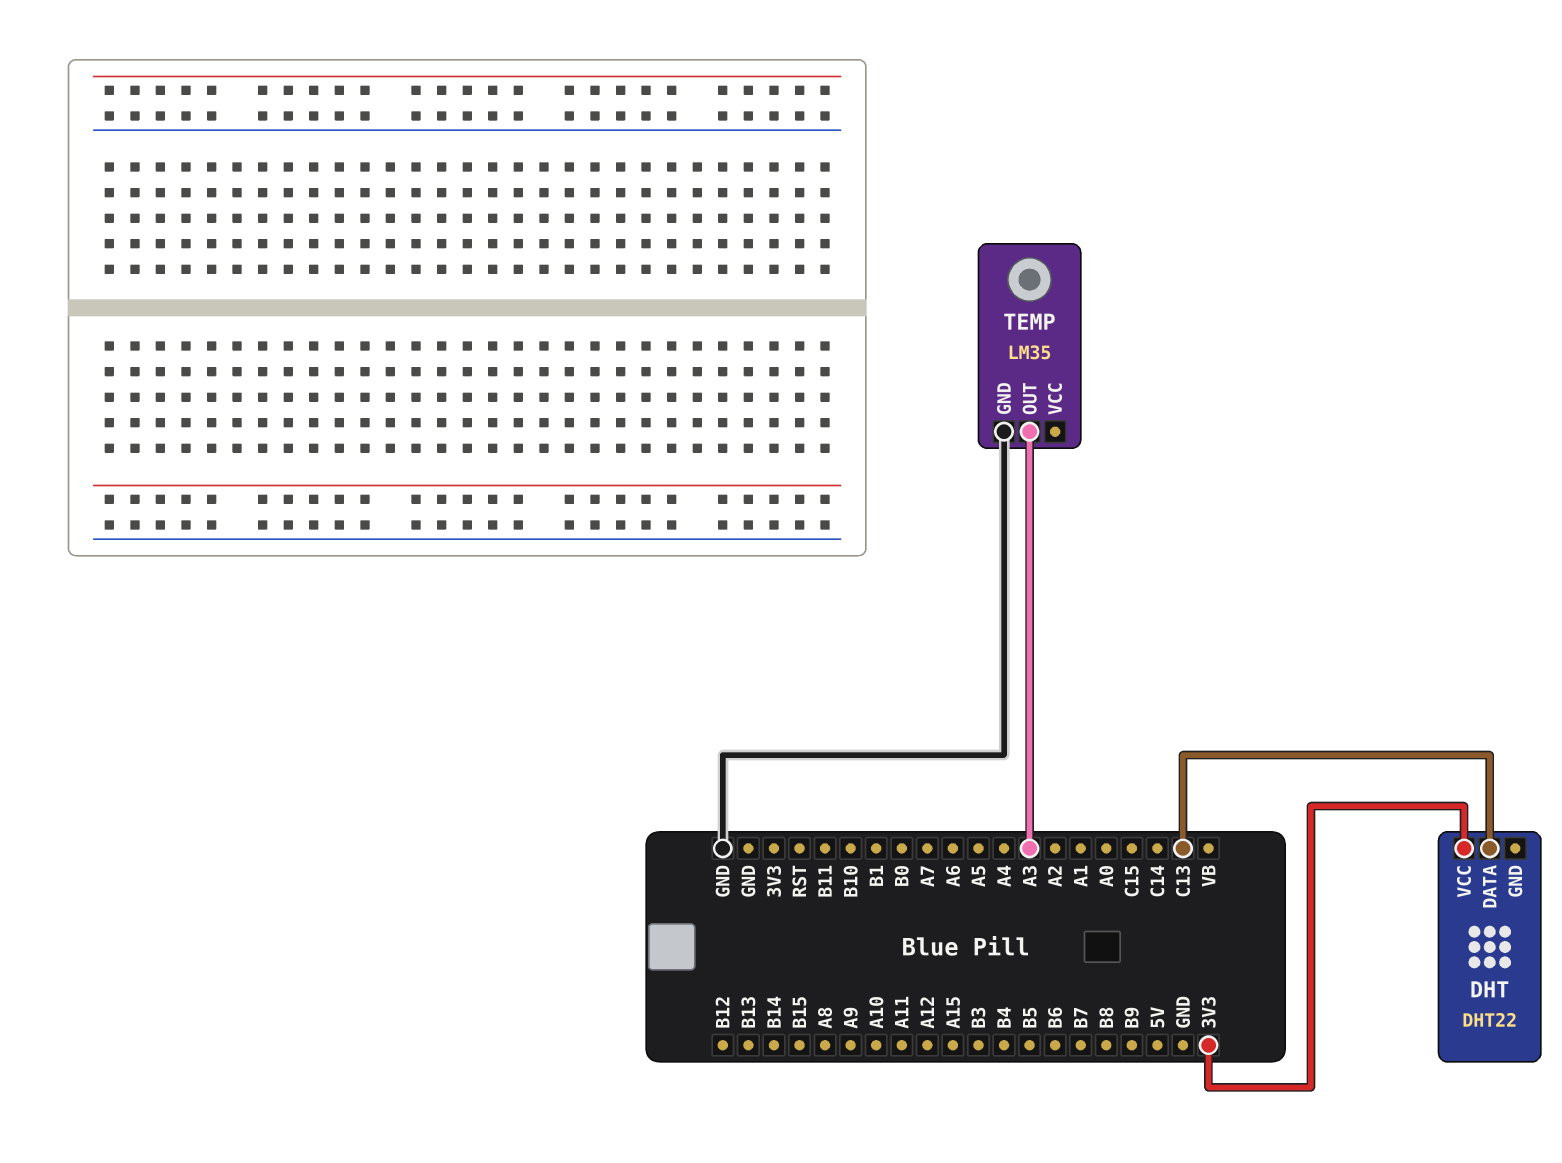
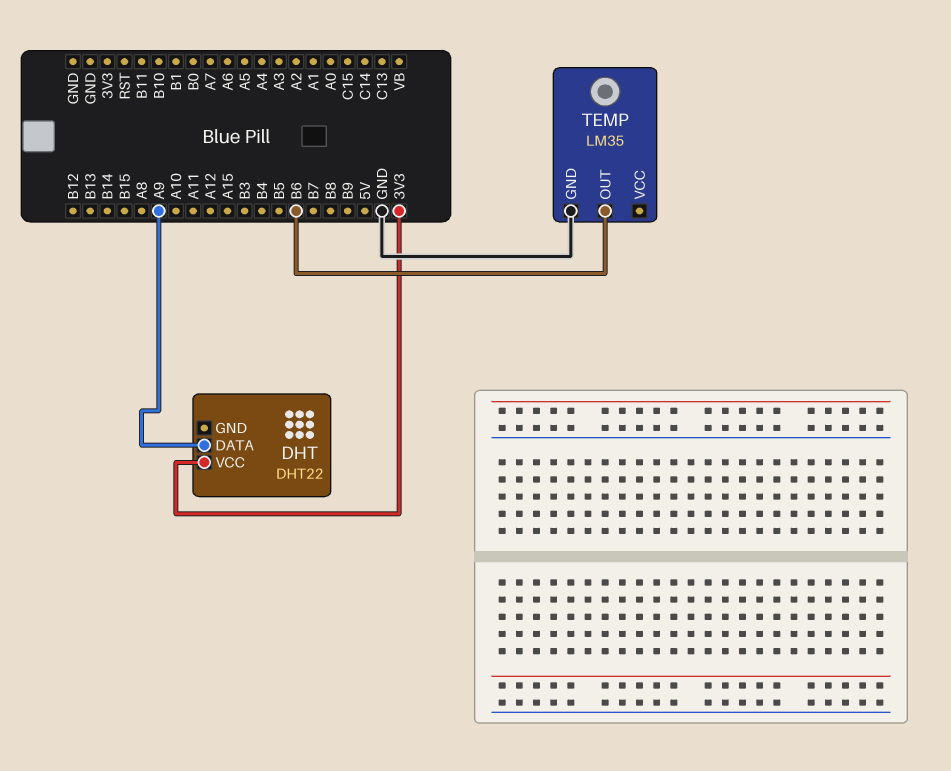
DHT pin DATA: C13 -> A9
TEMP pin OUT: A3 -> B6

